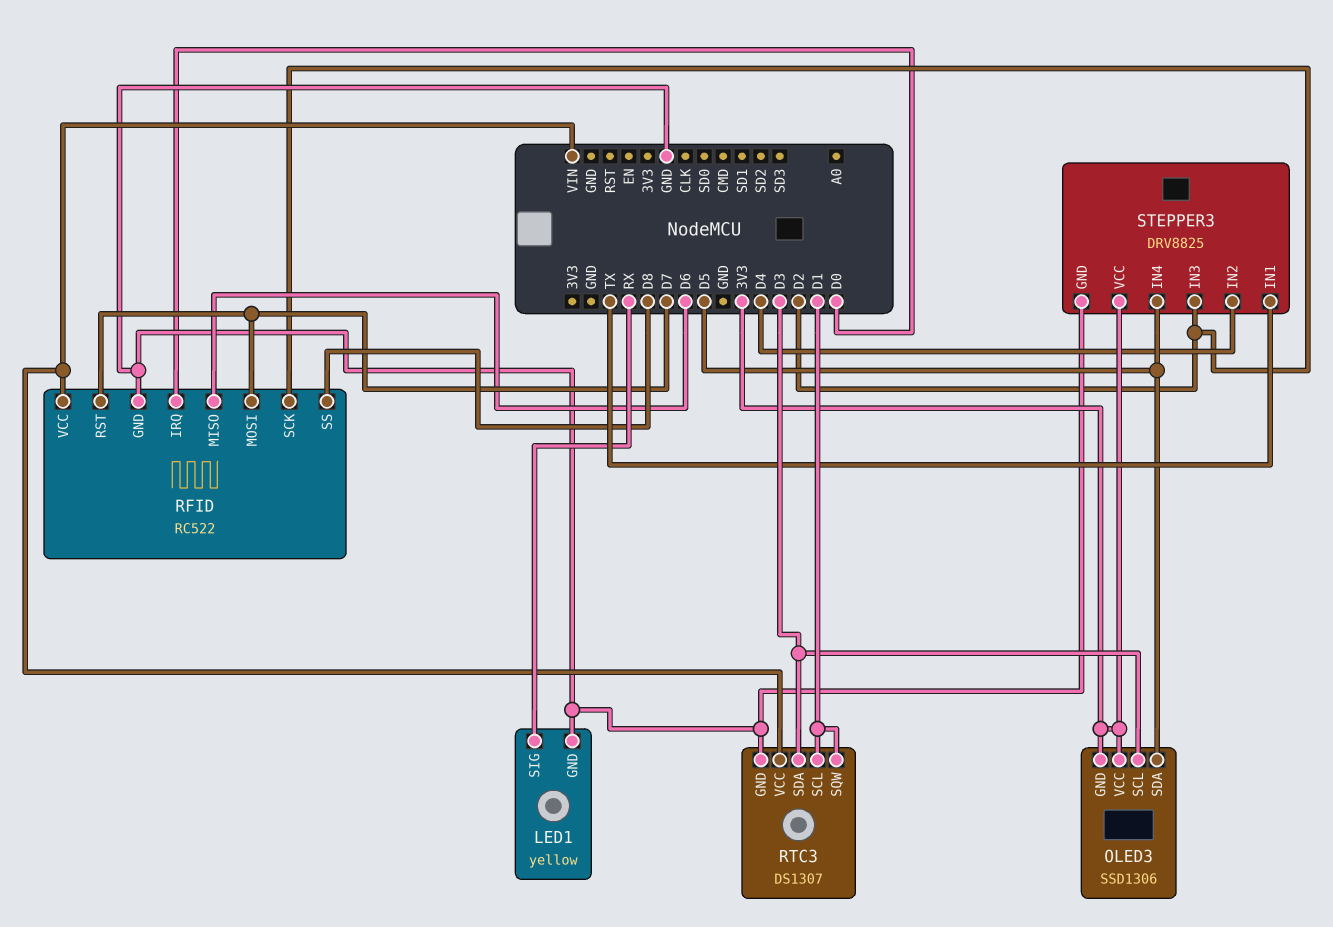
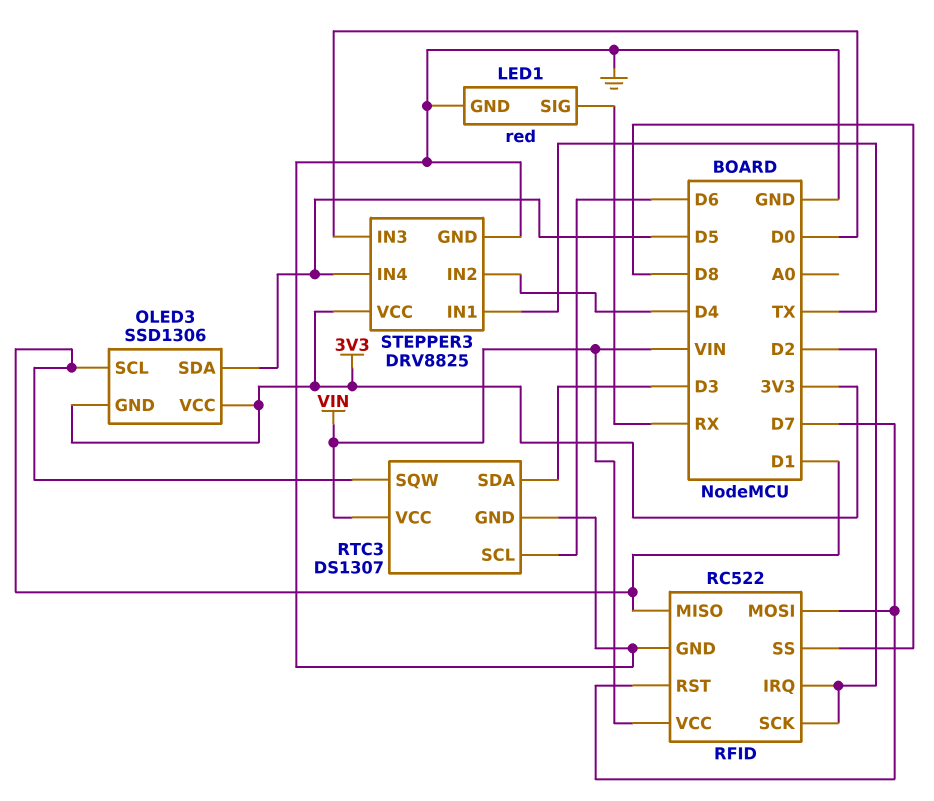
LED1: yellow -> red
OLED3 pin SCL: D3 -> D1
RFID pin IRQ: D0 -> D2
RFID pin MISO: D6 -> D1
RTC3 pin SCL: D1 -> D6
STEPPER3 pin IN3: D2 -> D0

